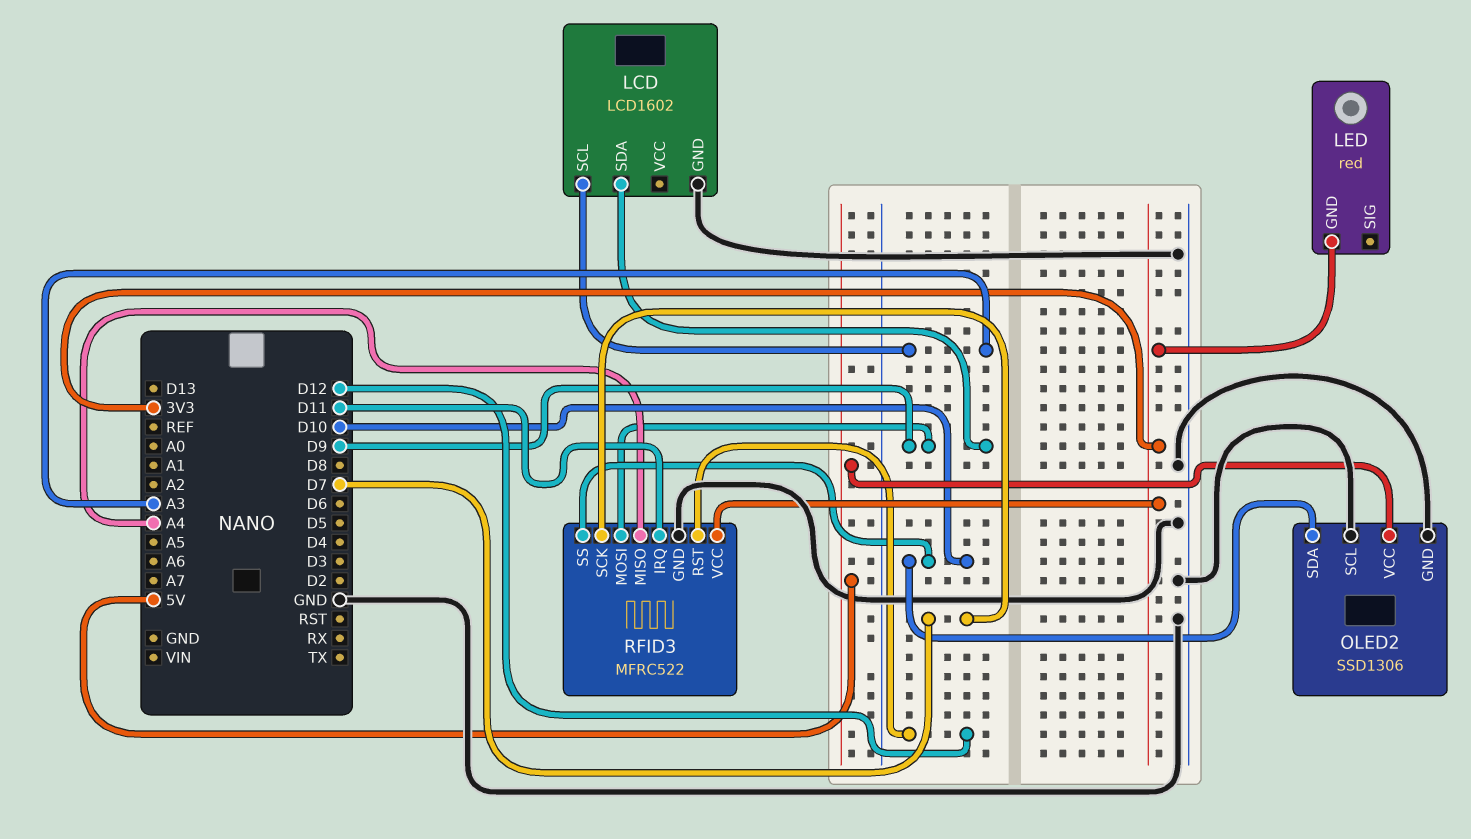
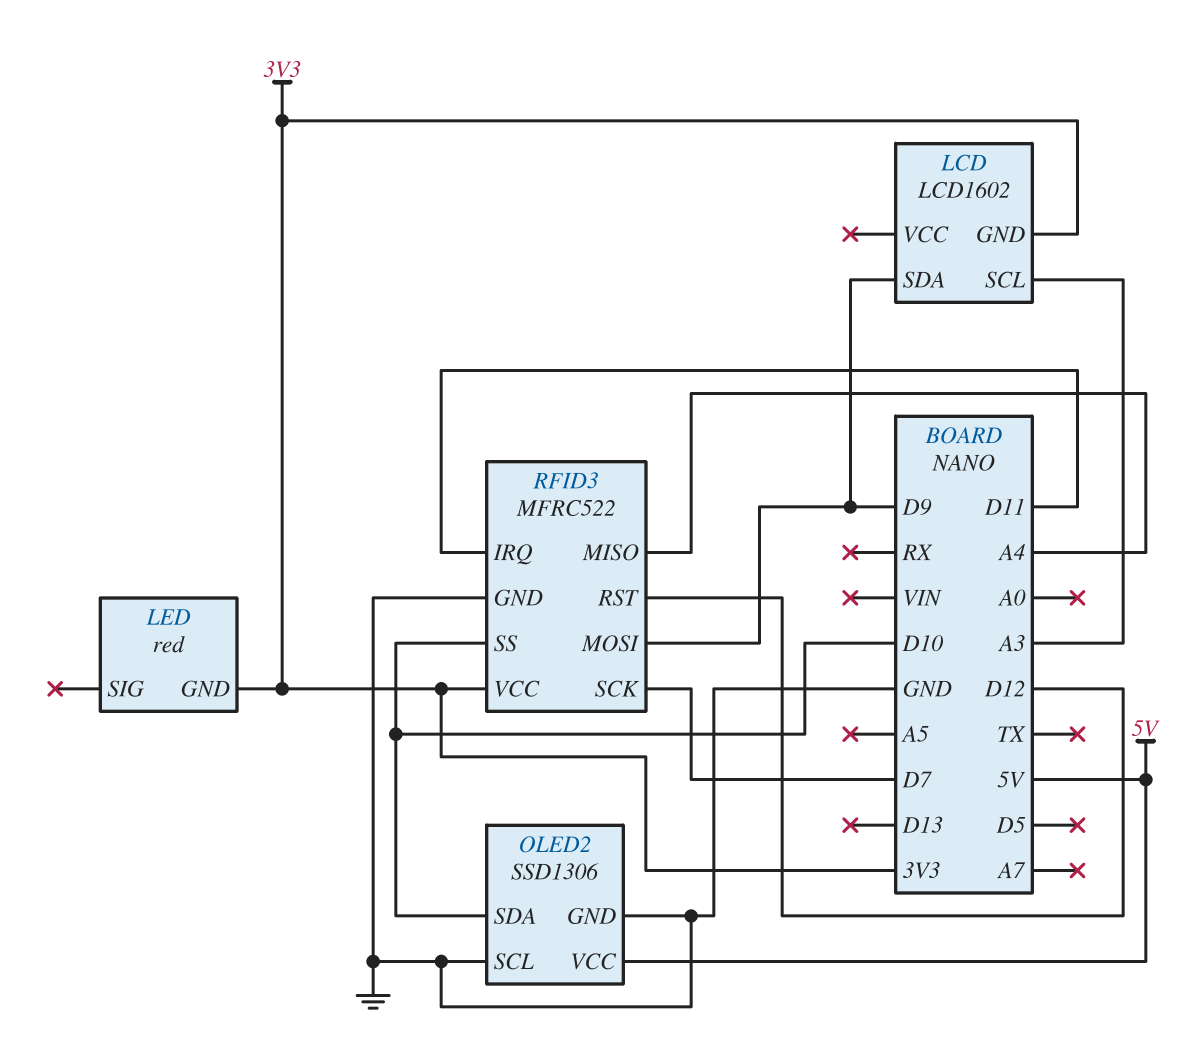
LCD pin GND: GND -> 3V3

